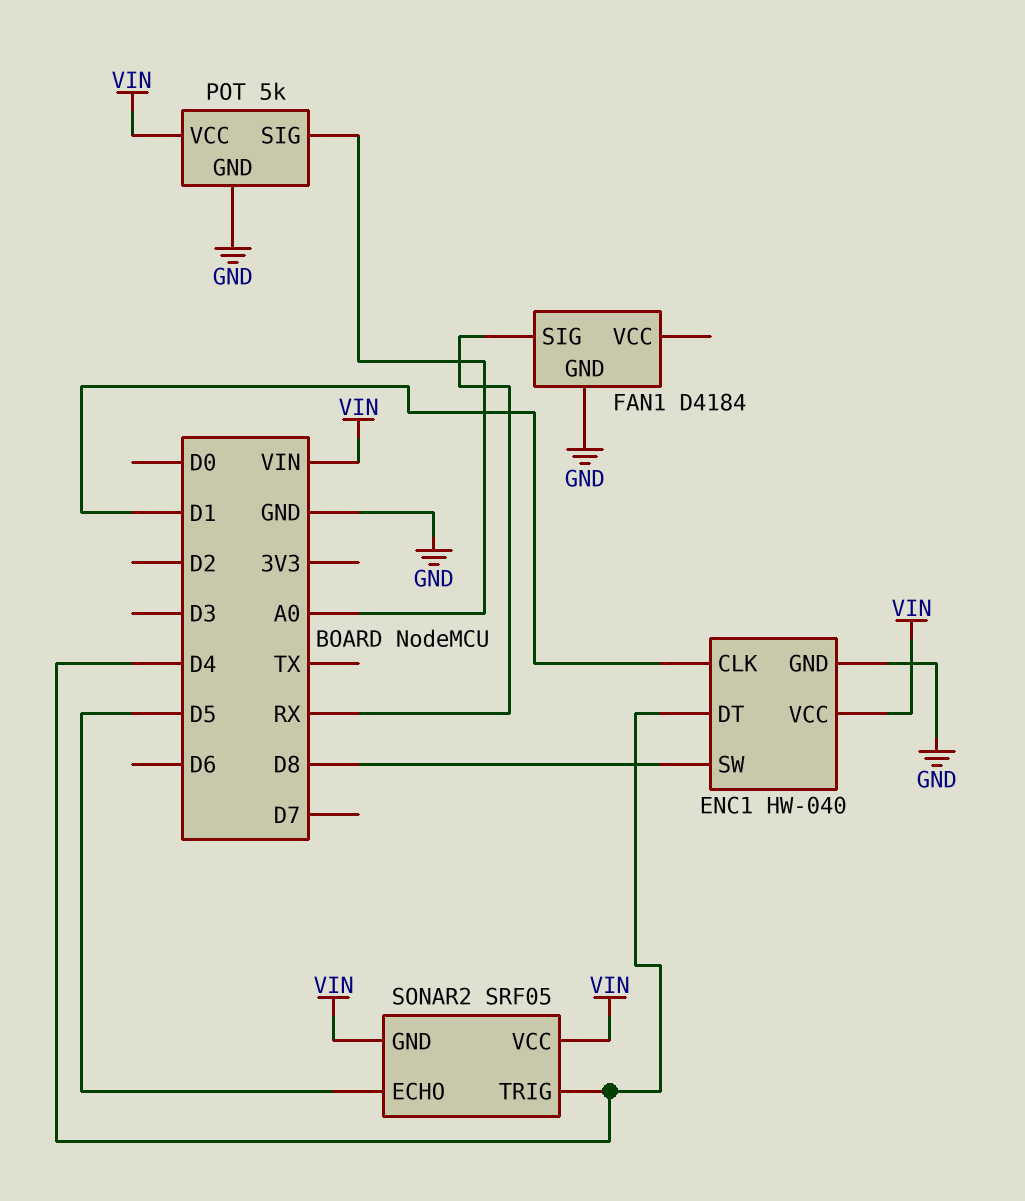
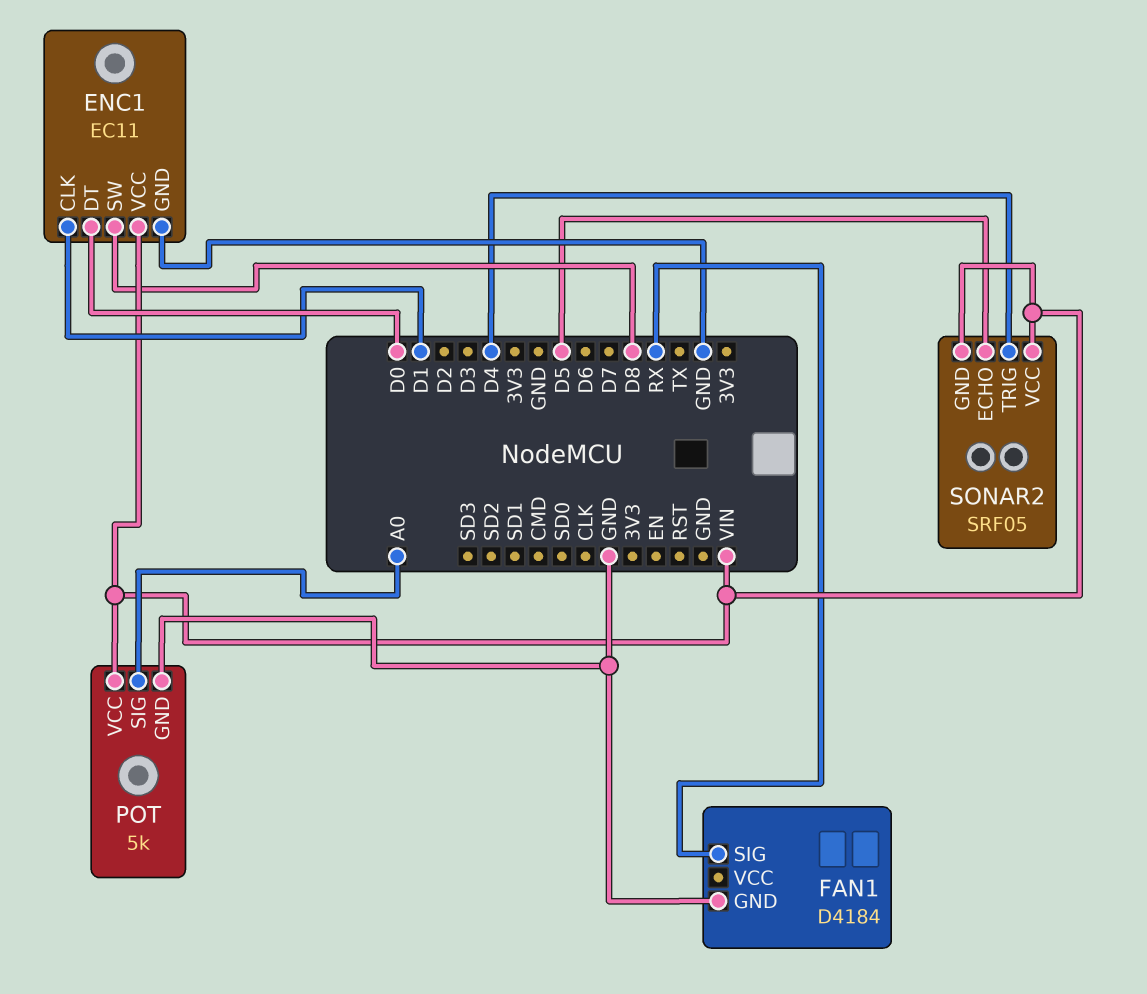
ENC1: HW-040 -> EC11
ENC1 pin DT: D4 -> D0

